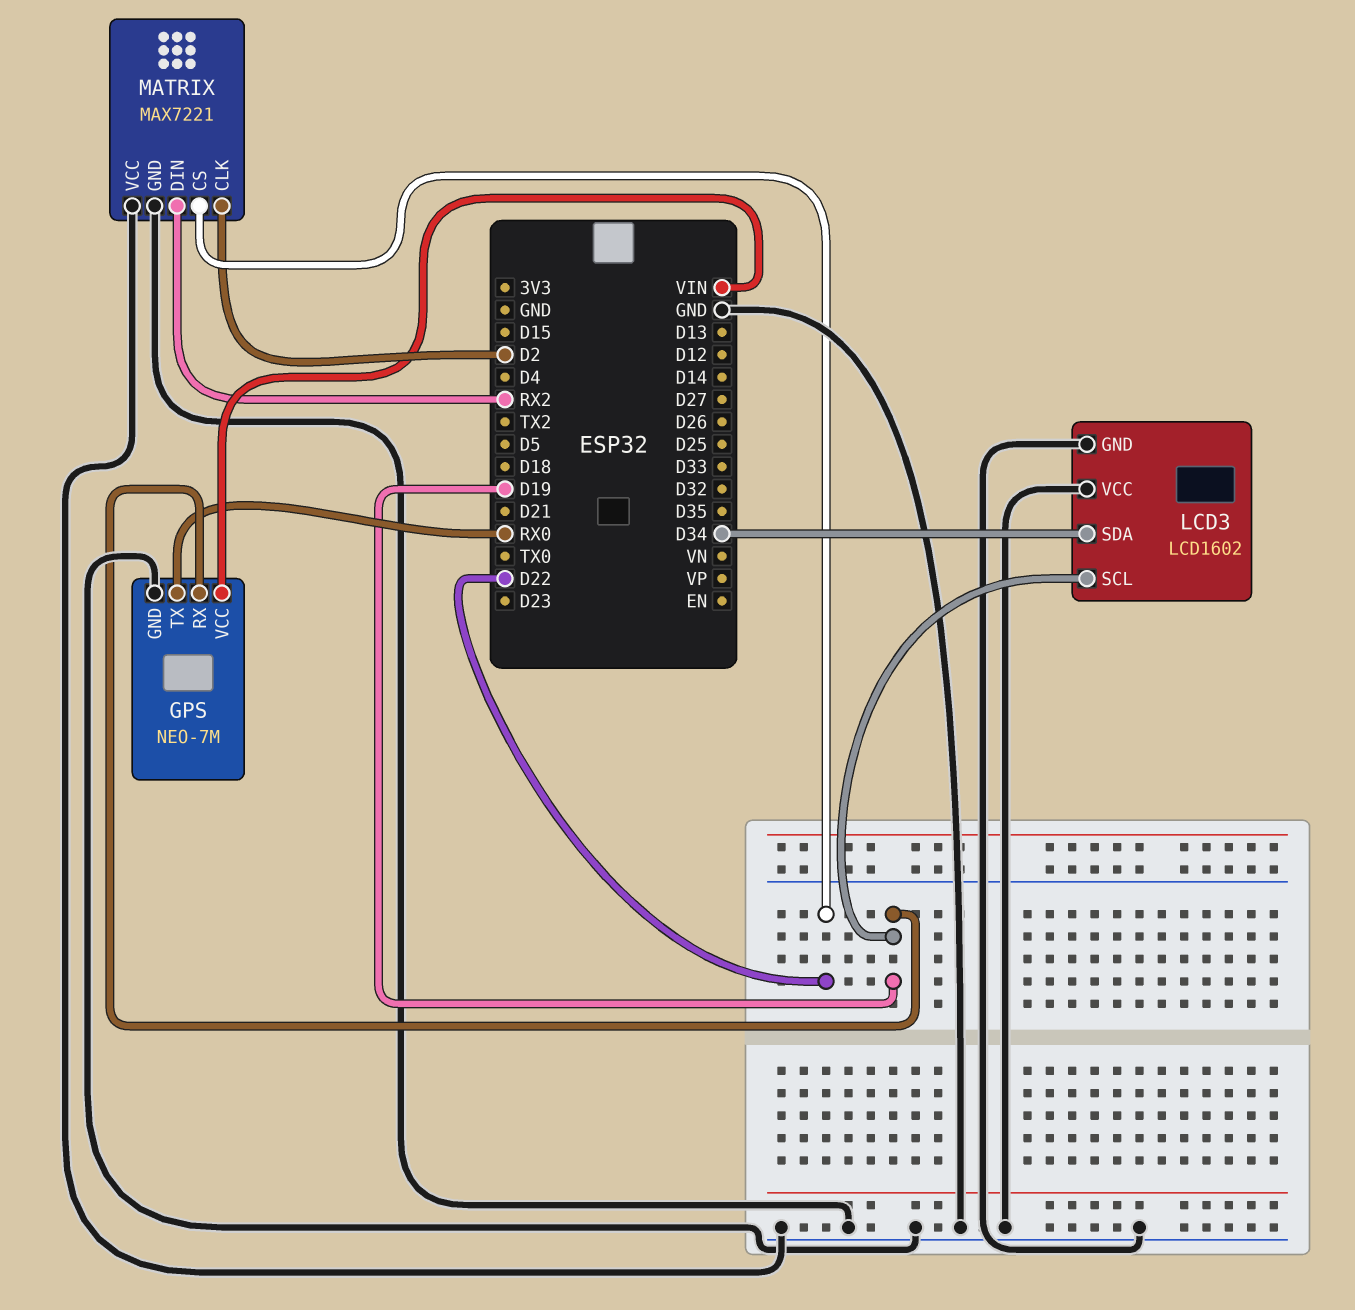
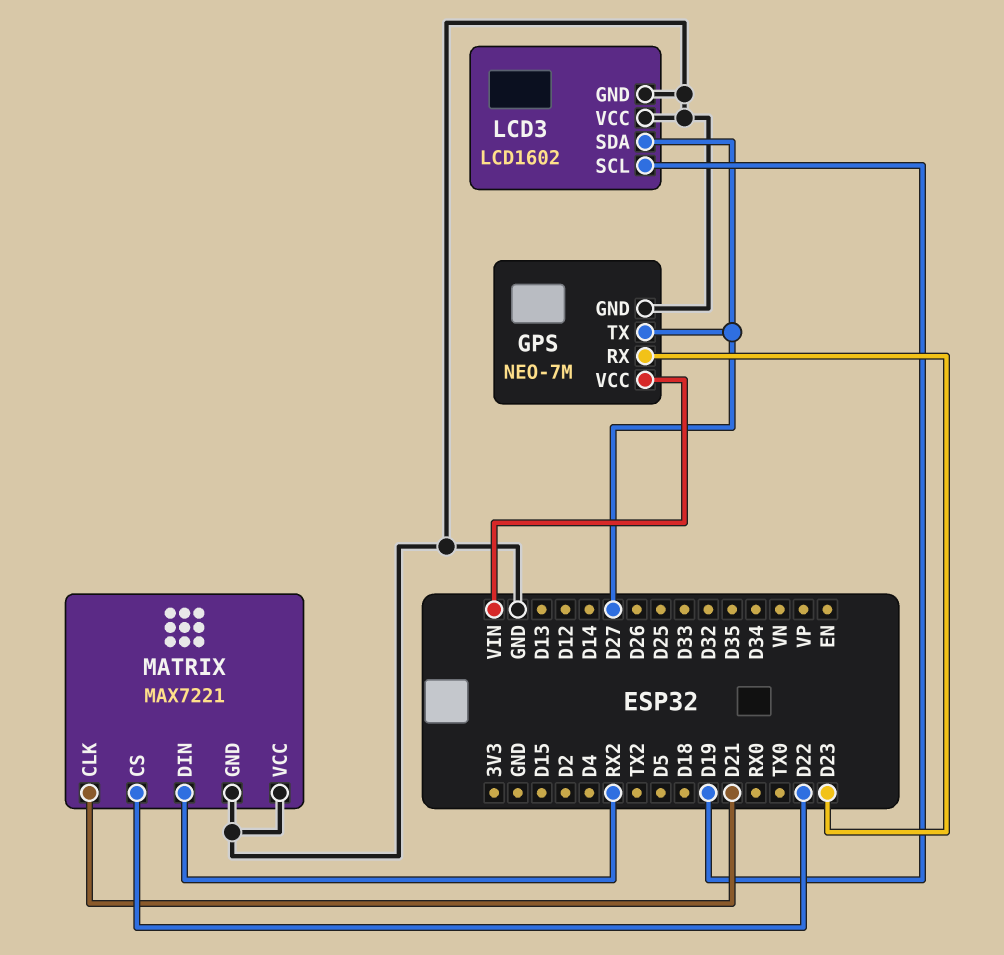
GPS pin RX: D19 -> D23
GPS pin TX: RX0 -> D27
LCD3 pin SDA: D34 -> D27
MATRIX pin CLK: D2 -> D21

